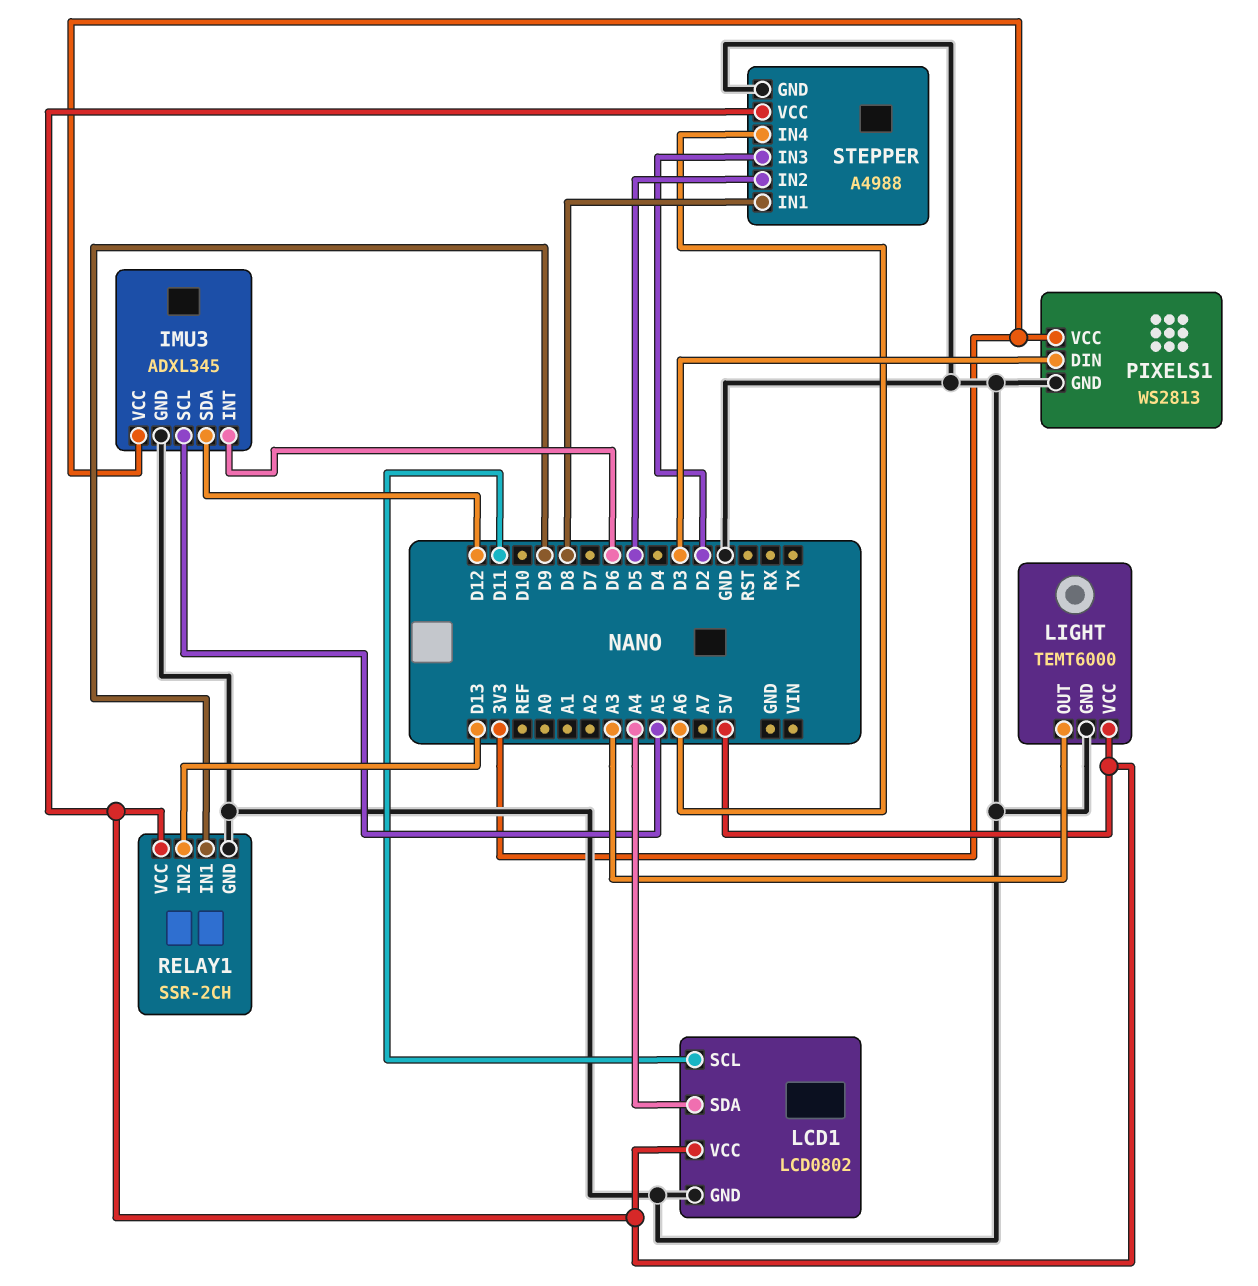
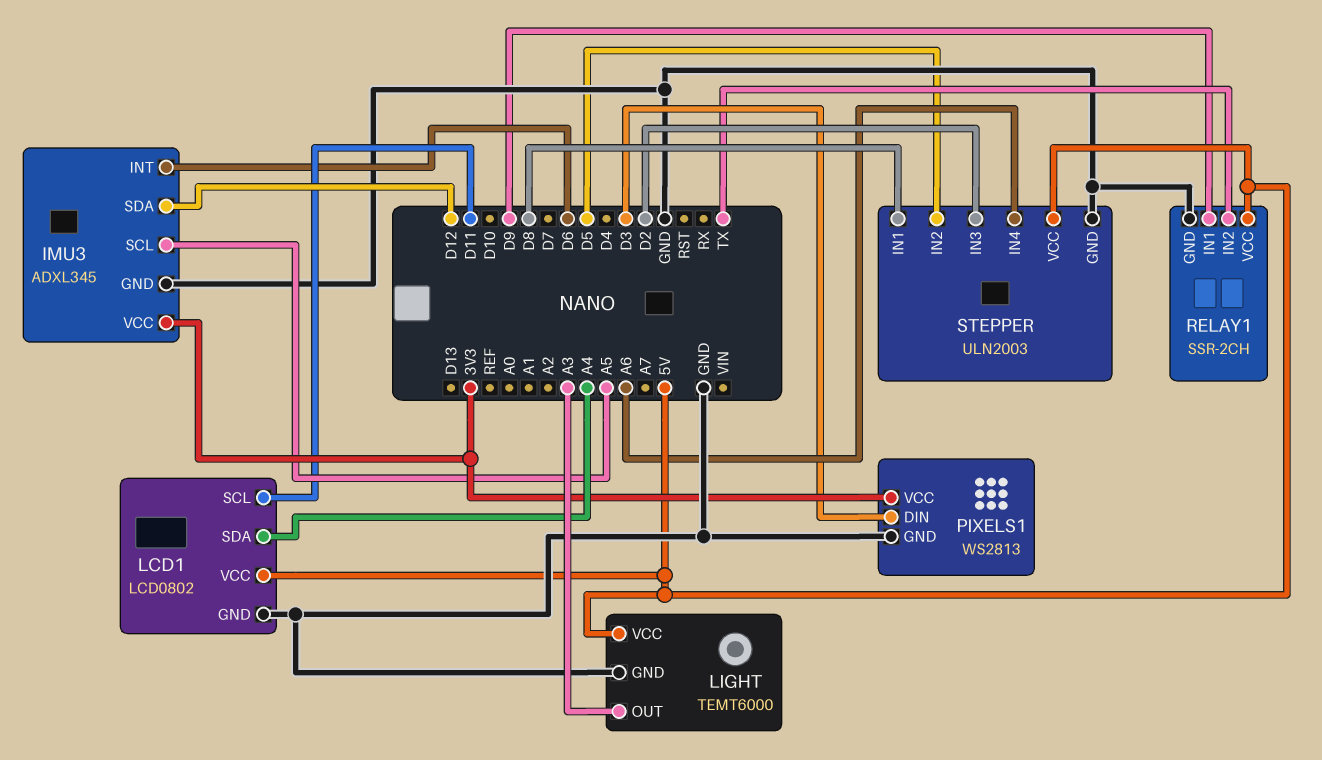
RELAY1 pin IN2: D13 -> TX
STEPPER: A4988 -> ULN2003

